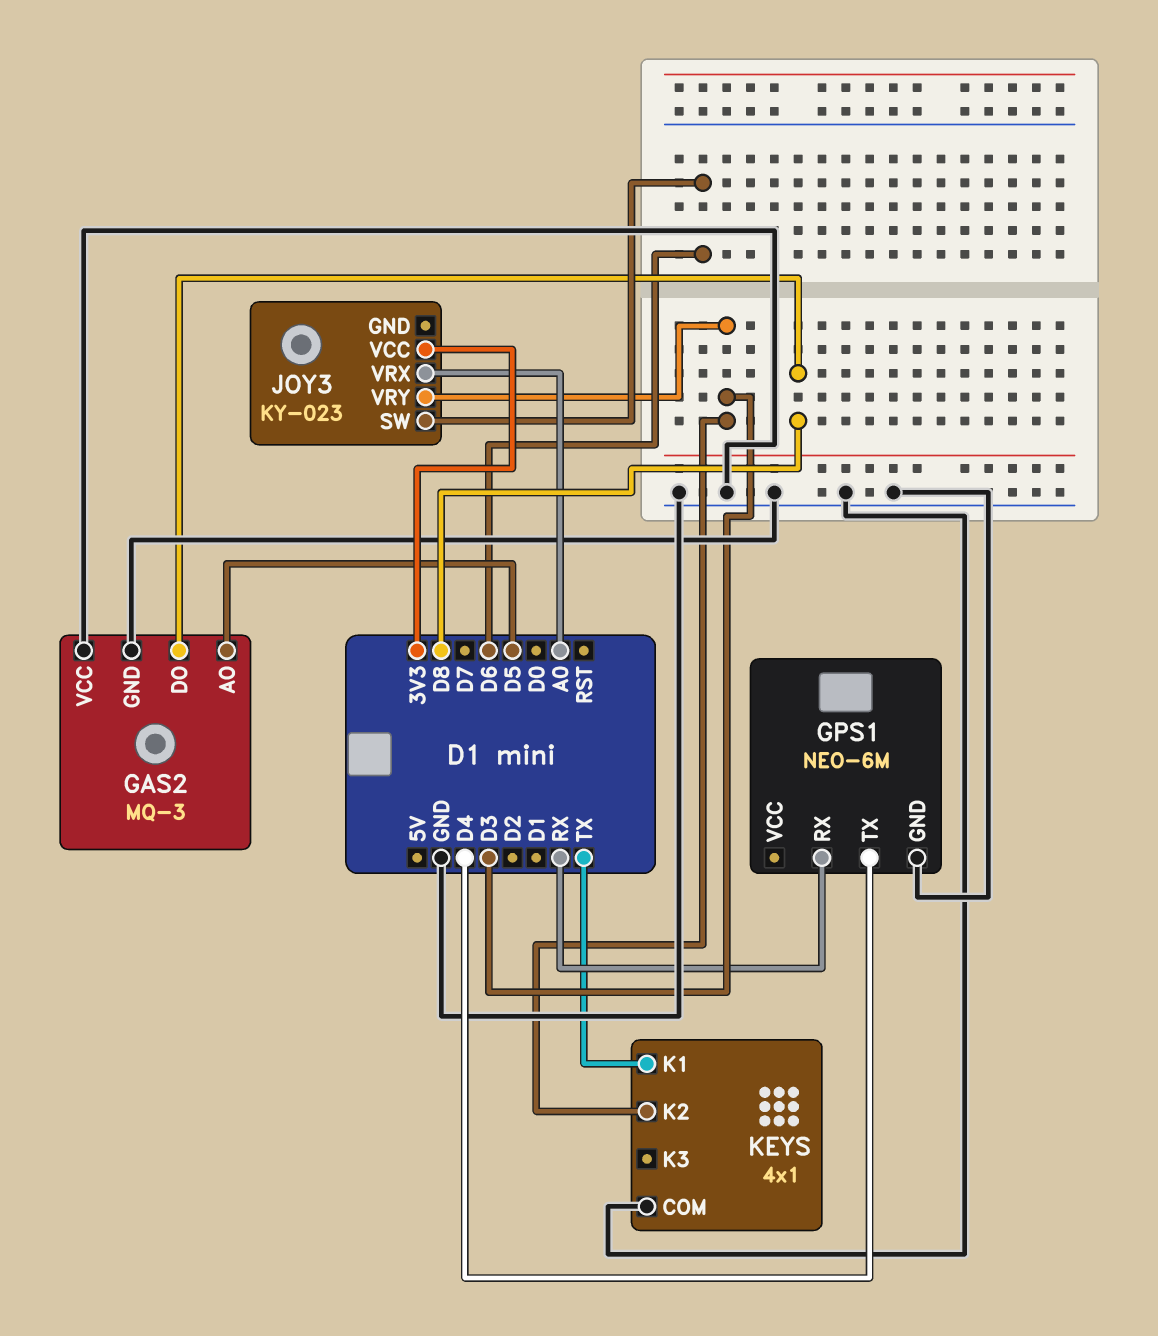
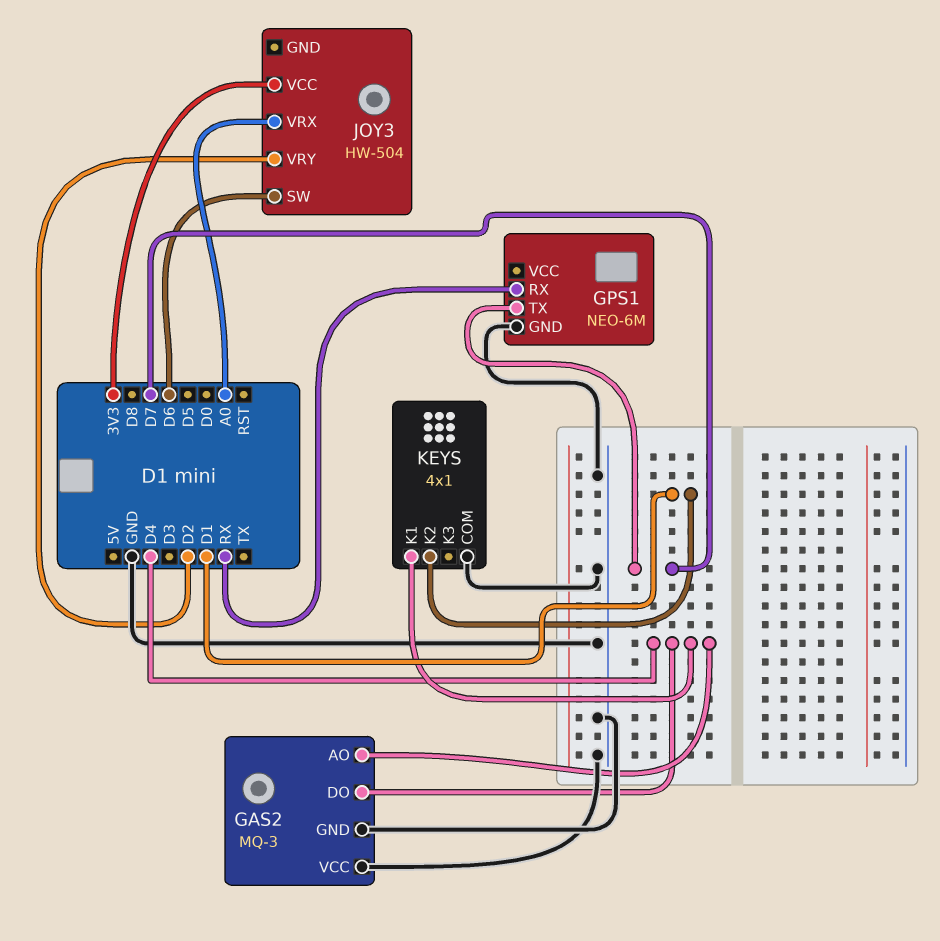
GAS2 pin AO: D5 -> D4
GAS2 pin DO: D8 -> D4
GPS1 pin TX: D4 -> D7
JOY3: KY-023 -> HW-504
JOY3 pin VRY: D3 -> D2
KEYS pin K1: TX -> D4
KEYS pin K2: D3 -> D1

